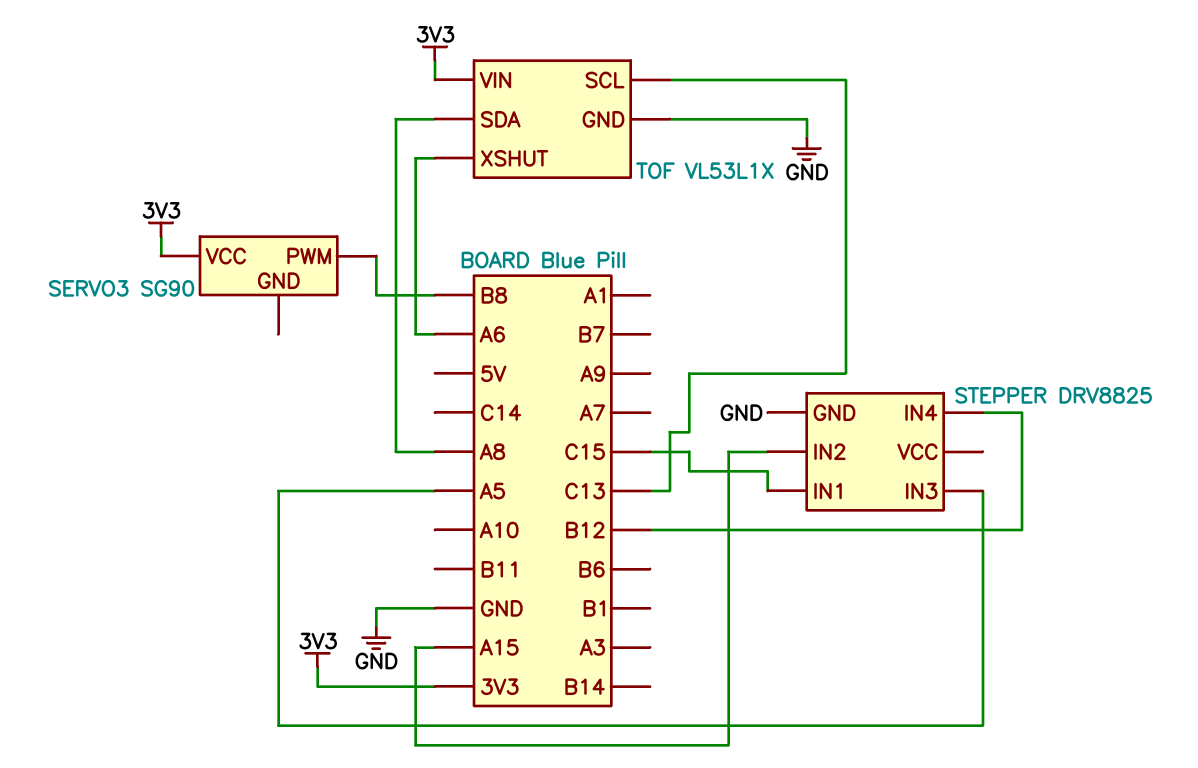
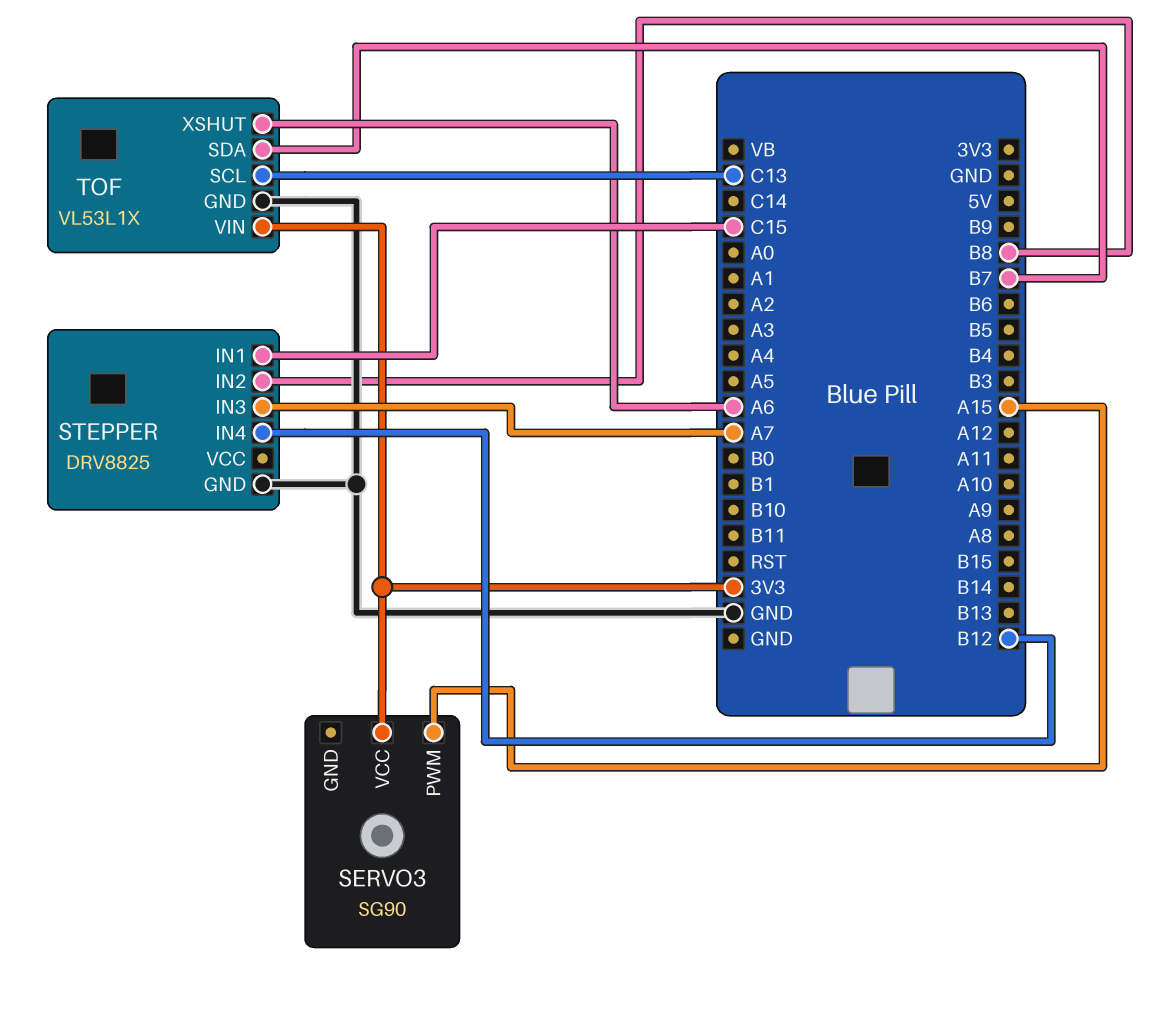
SERVO3 pin PWM: B8 -> A15
STEPPER pin IN2: A15 -> B8
STEPPER pin IN3: A5 -> A7
TOF pin SDA: A8 -> B7

